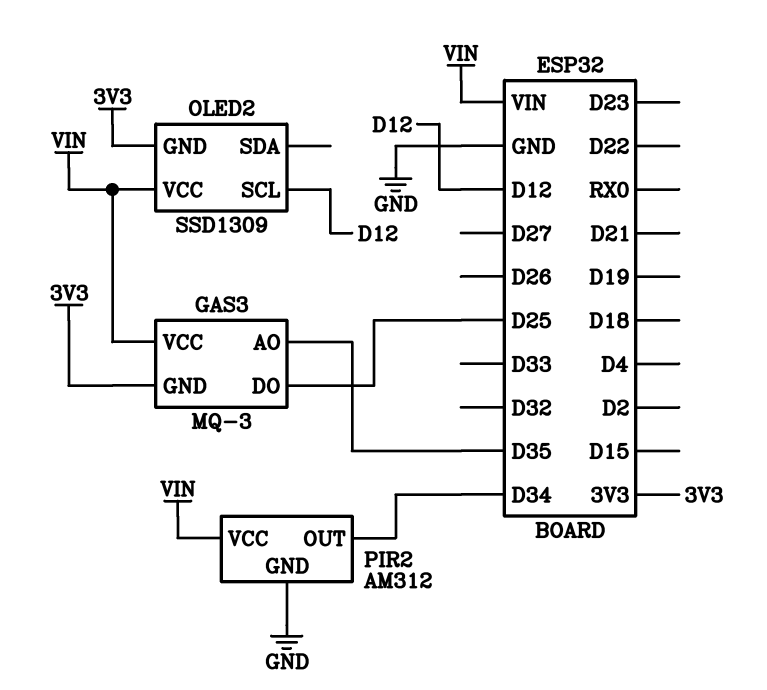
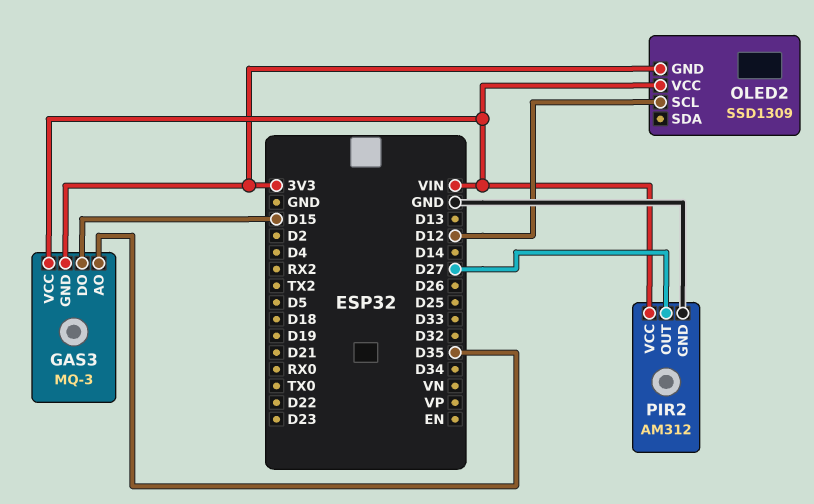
GAS3 pin DO: D25 -> D15
PIR2 pin OUT: D34 -> D27

